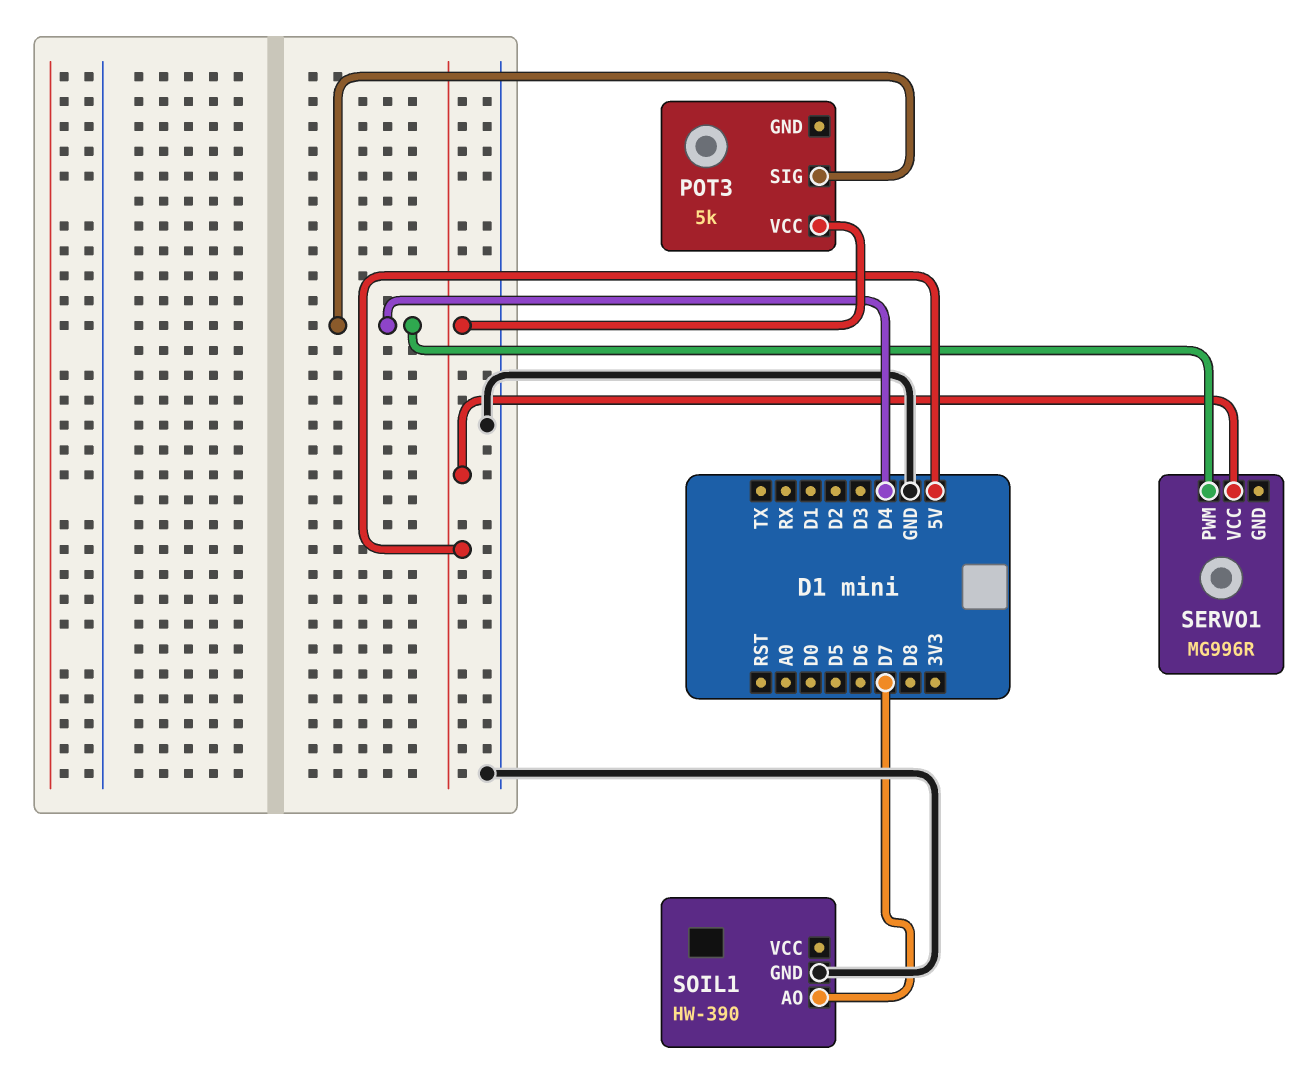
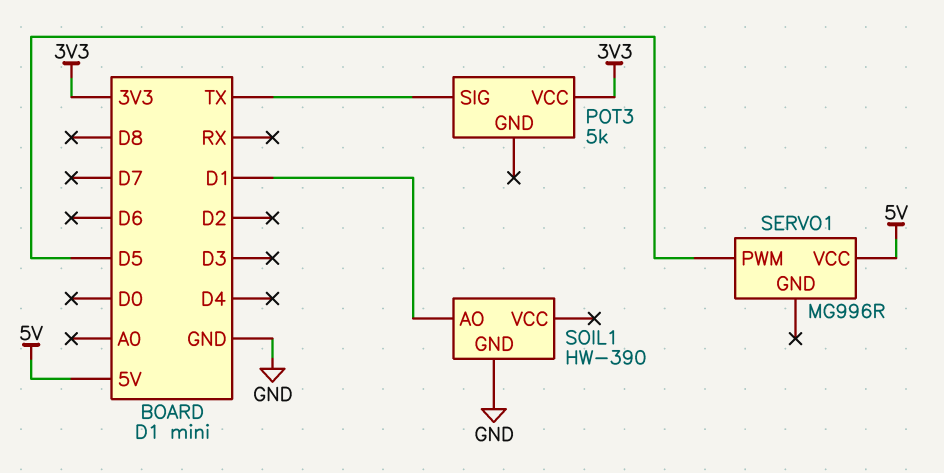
POT3 pin SIG: D4 -> TX
POT3 pin VCC: 5V -> 3V3
SERVO1 pin PWM: D4 -> D5
SOIL1 pin AO: D7 -> D1

